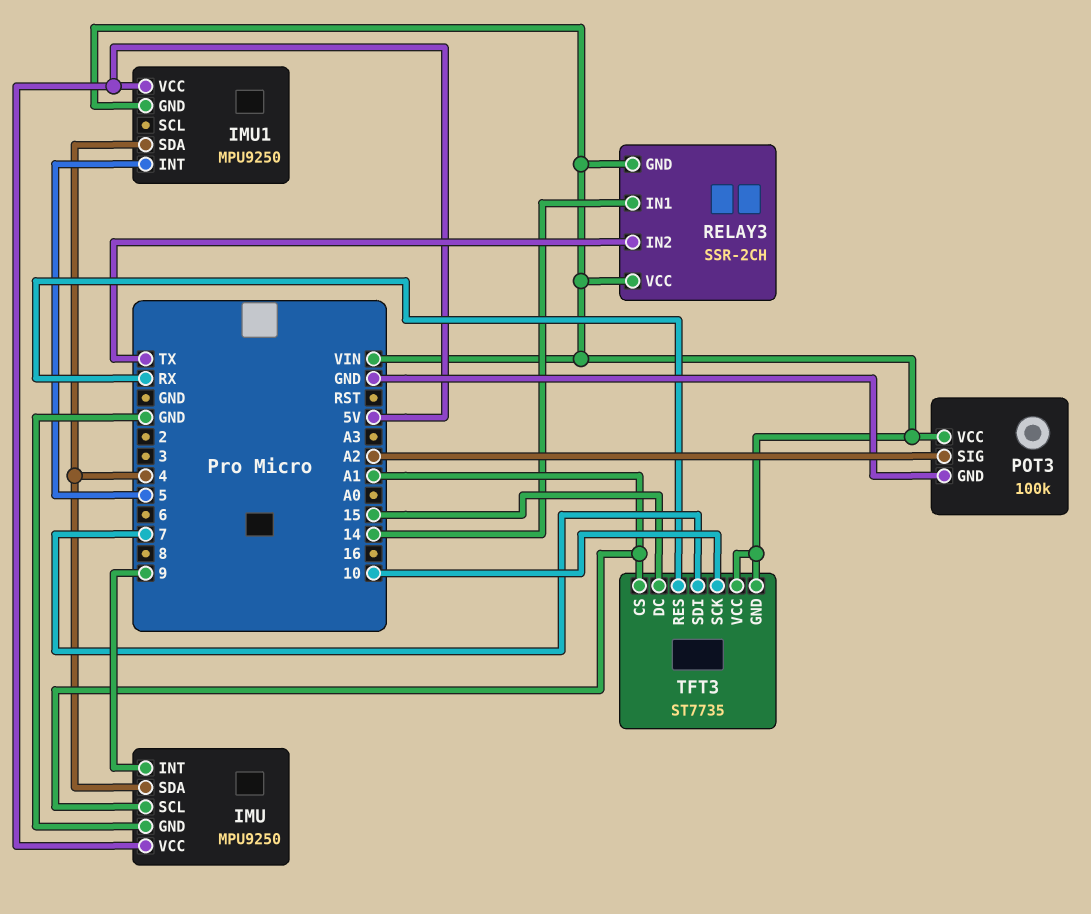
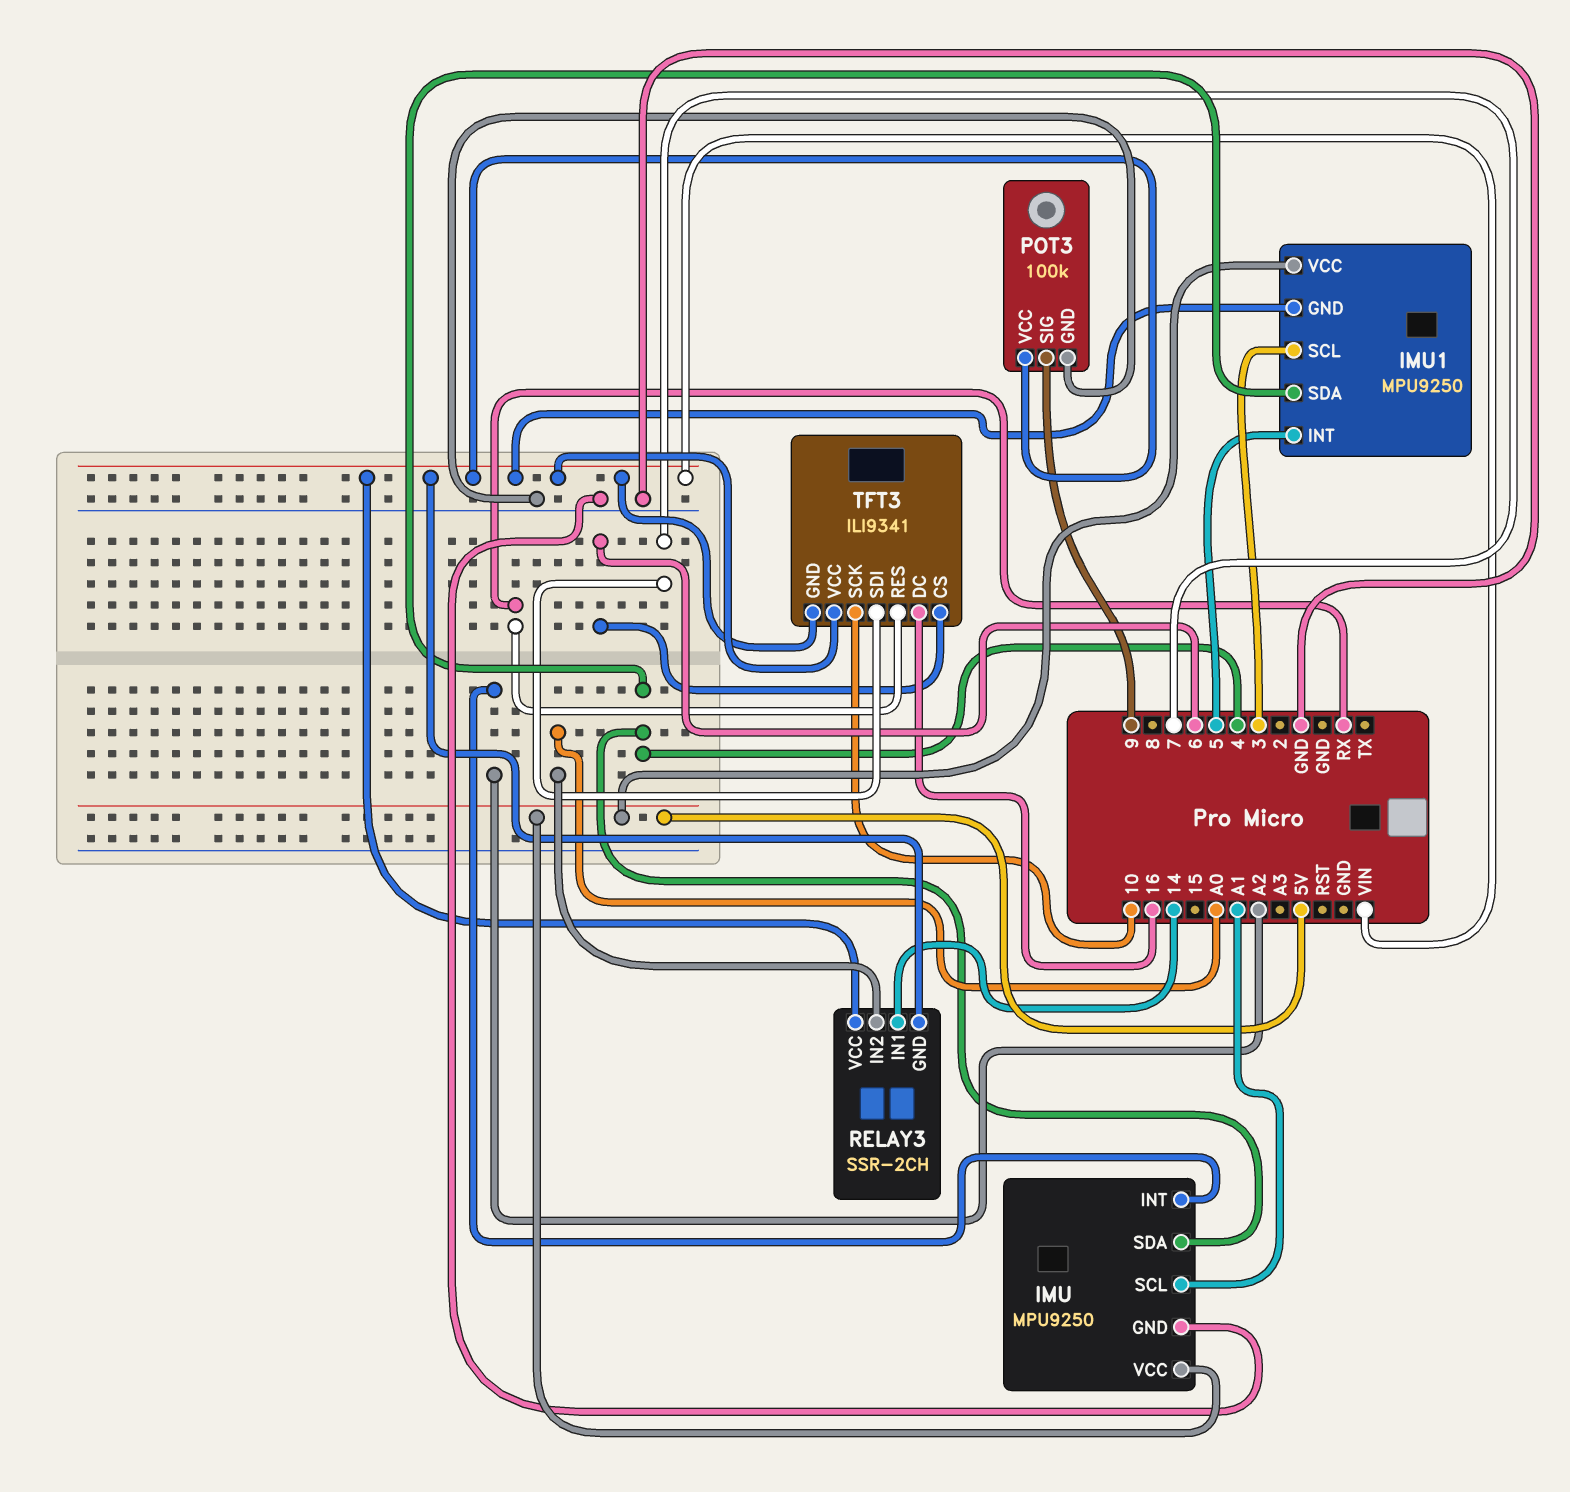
IMU pin INT: 9 -> A2
IMU1 pin SCL: none -> 3
POT3 pin SIG: A2 -> 9
RELAY3 pin IN2: TX -> A0
TFT3: ST7735 -> ILI9341
TFT3 pin CS: A1 -> 6
TFT3 pin DC: 15 -> 16

